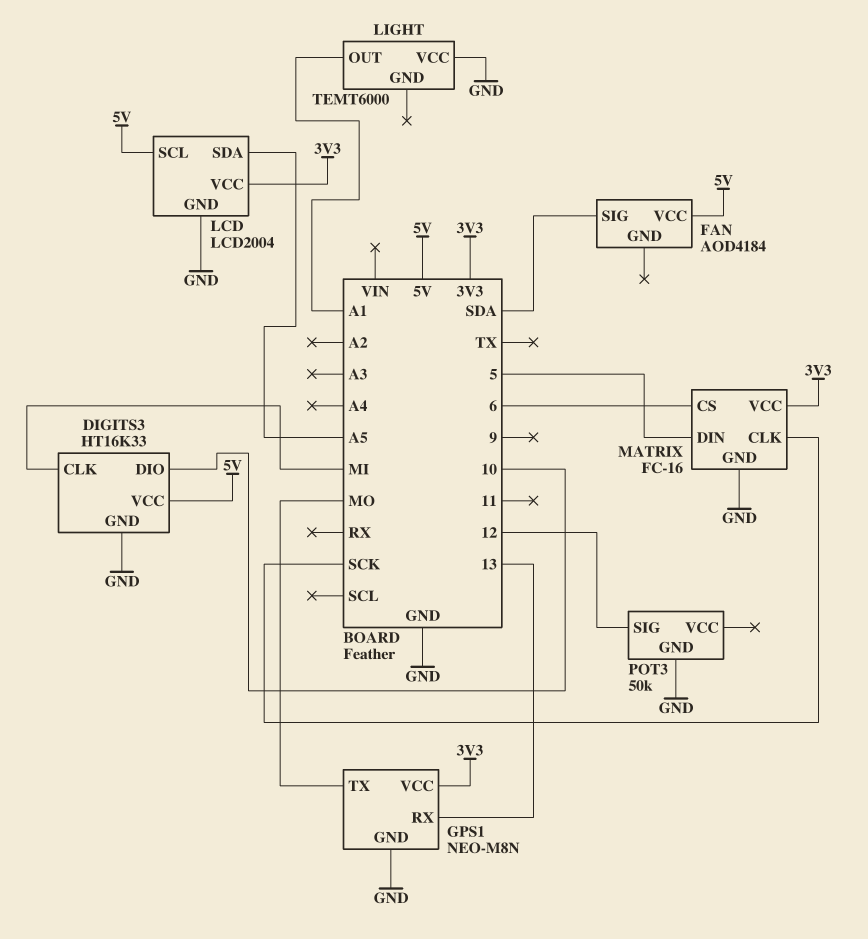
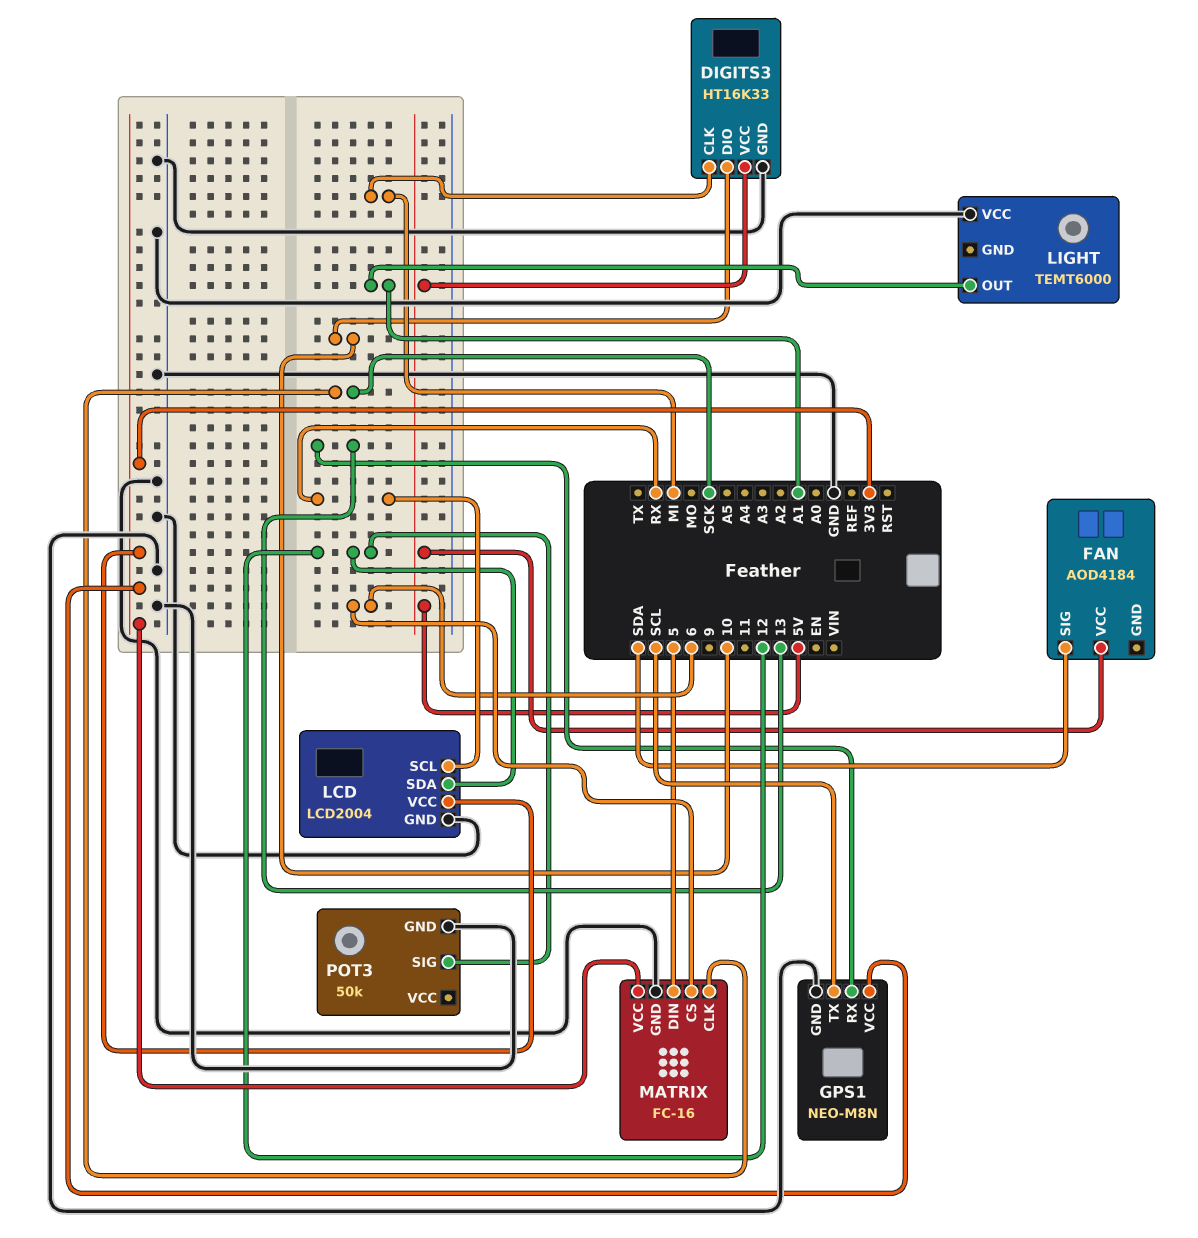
GPS1 pin TX: MO -> SCL
LCD pin SCL: 5V -> RX
LCD pin SDA: A5 -> 12

